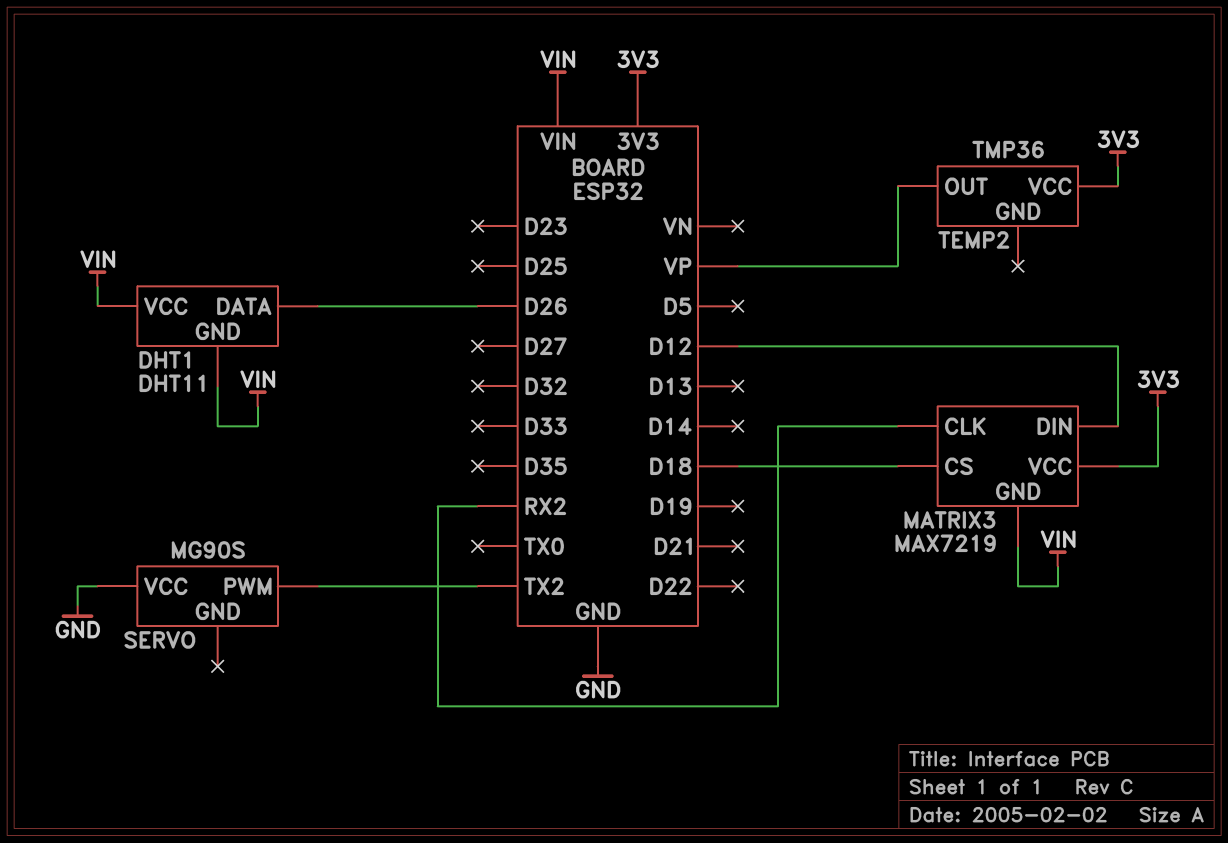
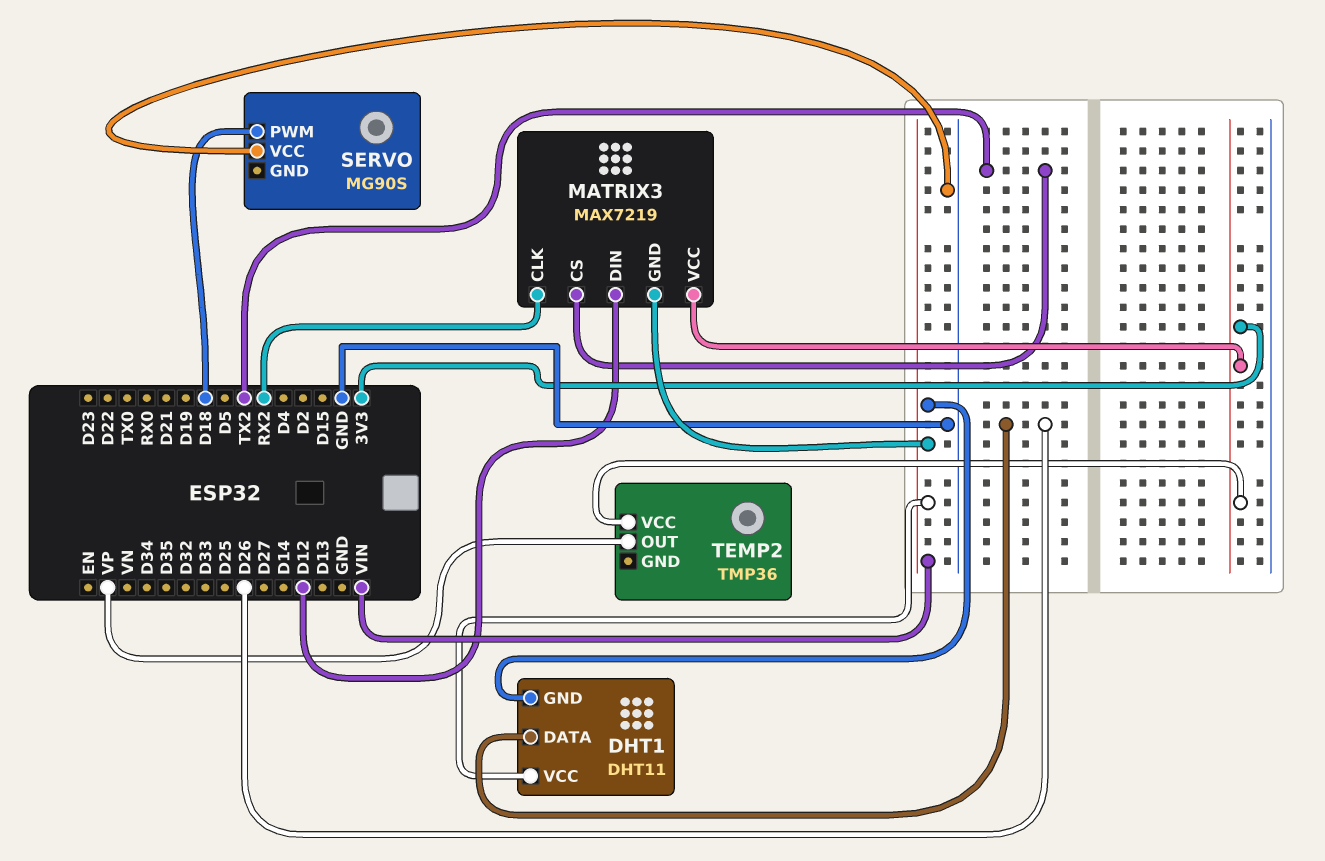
MATRIX3 pin CS: D18 -> TX2
SERVO pin PWM: TX2 -> D18

